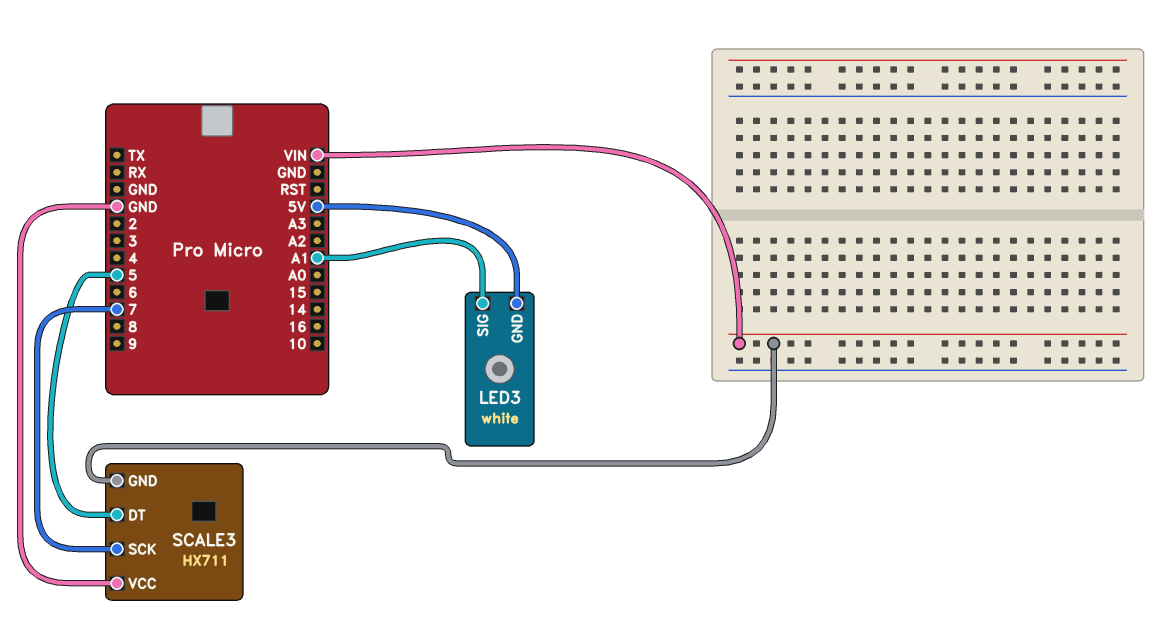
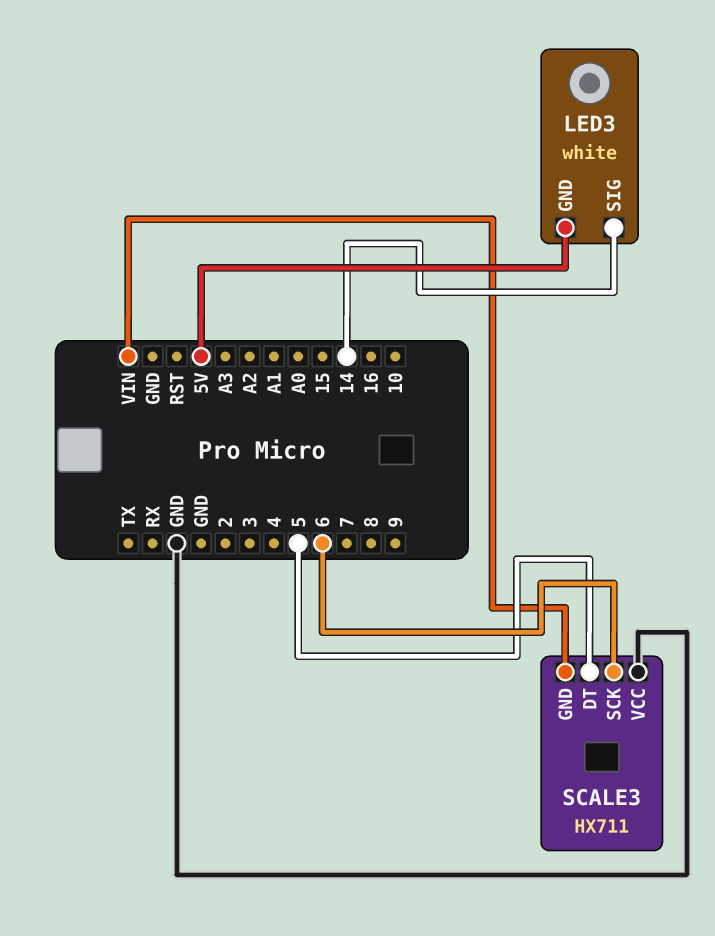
LED3 pin SIG: A1 -> 14
SCALE3 pin SCK: 7 -> 6

